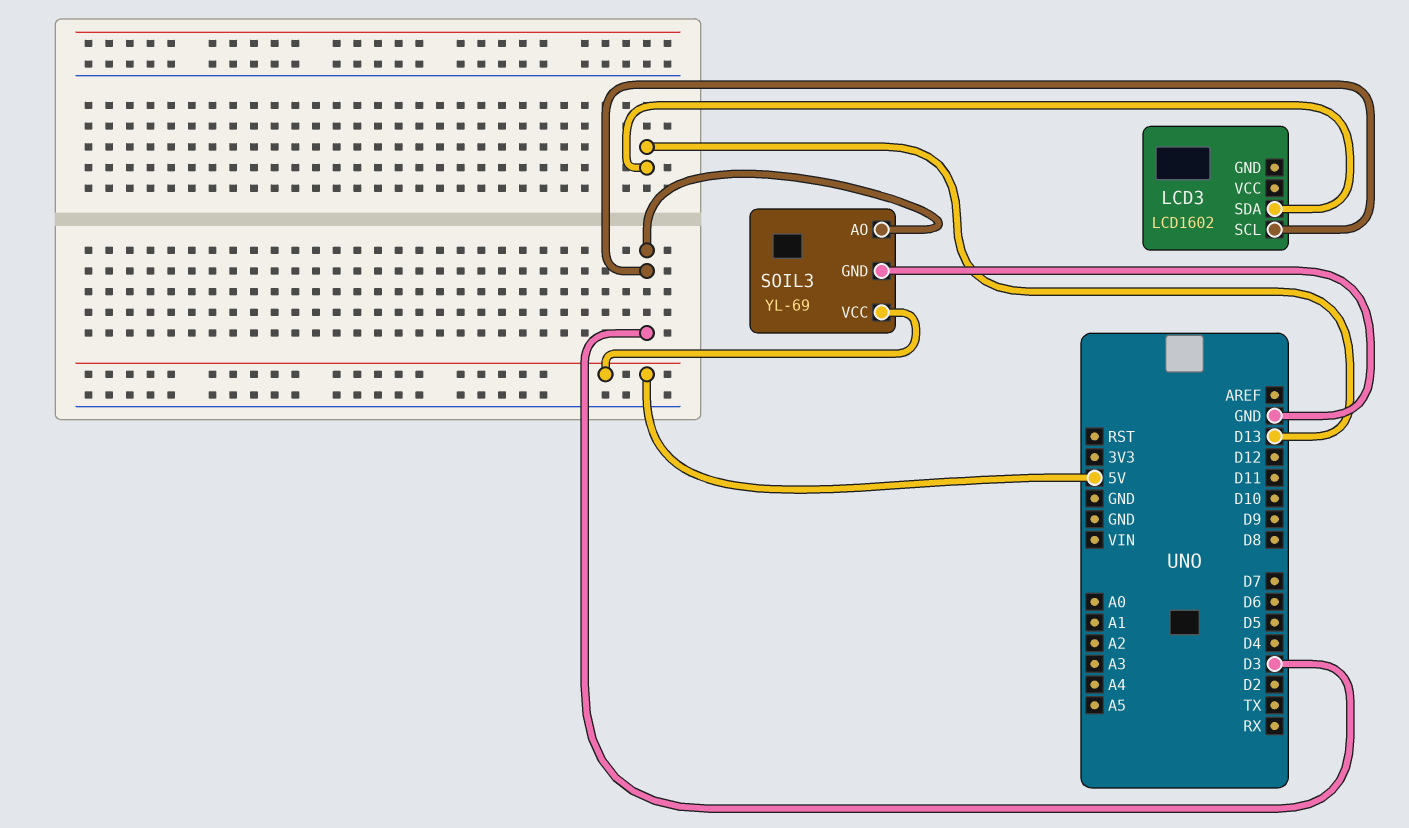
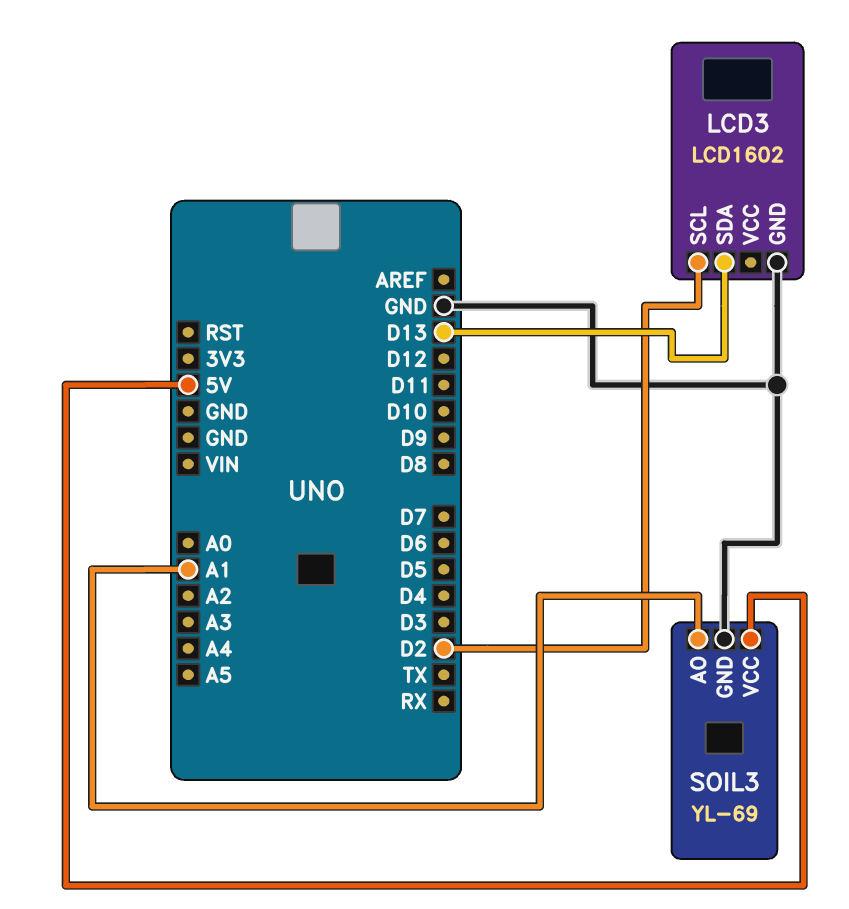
LCD3 pin GND: none -> GND
LCD3 pin SCL: D3 -> D2
SOIL3 pin AO: D3 -> A1

